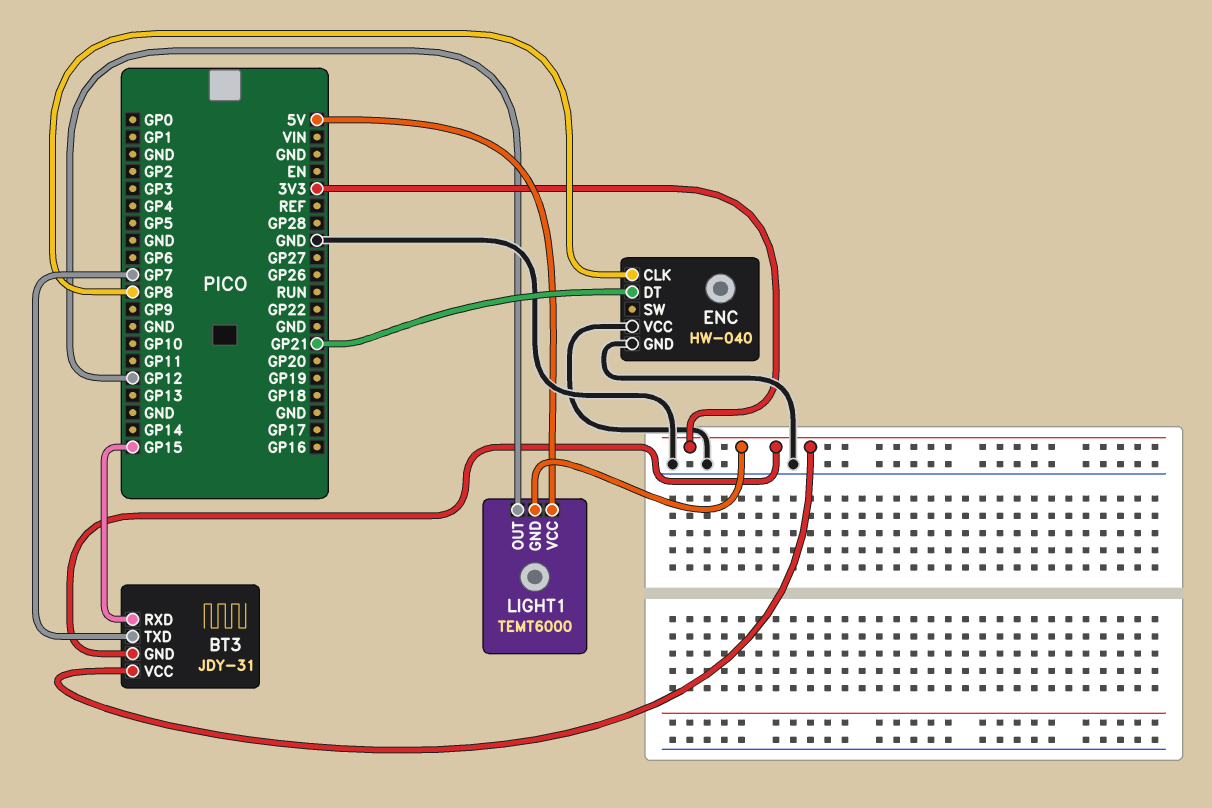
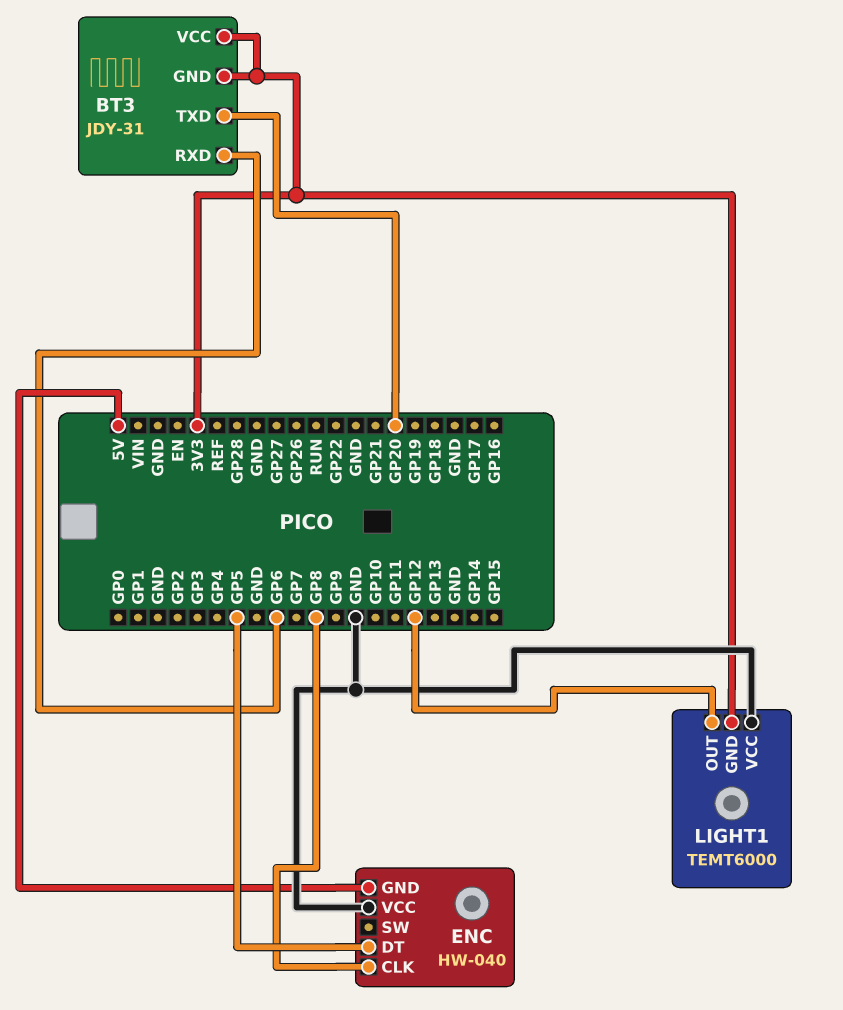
BT3 pin RXD: GP15 -> GP6
BT3 pin TXD: GP7 -> GP20
ENC pin DT: GP21 -> GP5
ENC pin GND: GND -> 5V
LIGHT1 pin VCC: 5V -> GND

